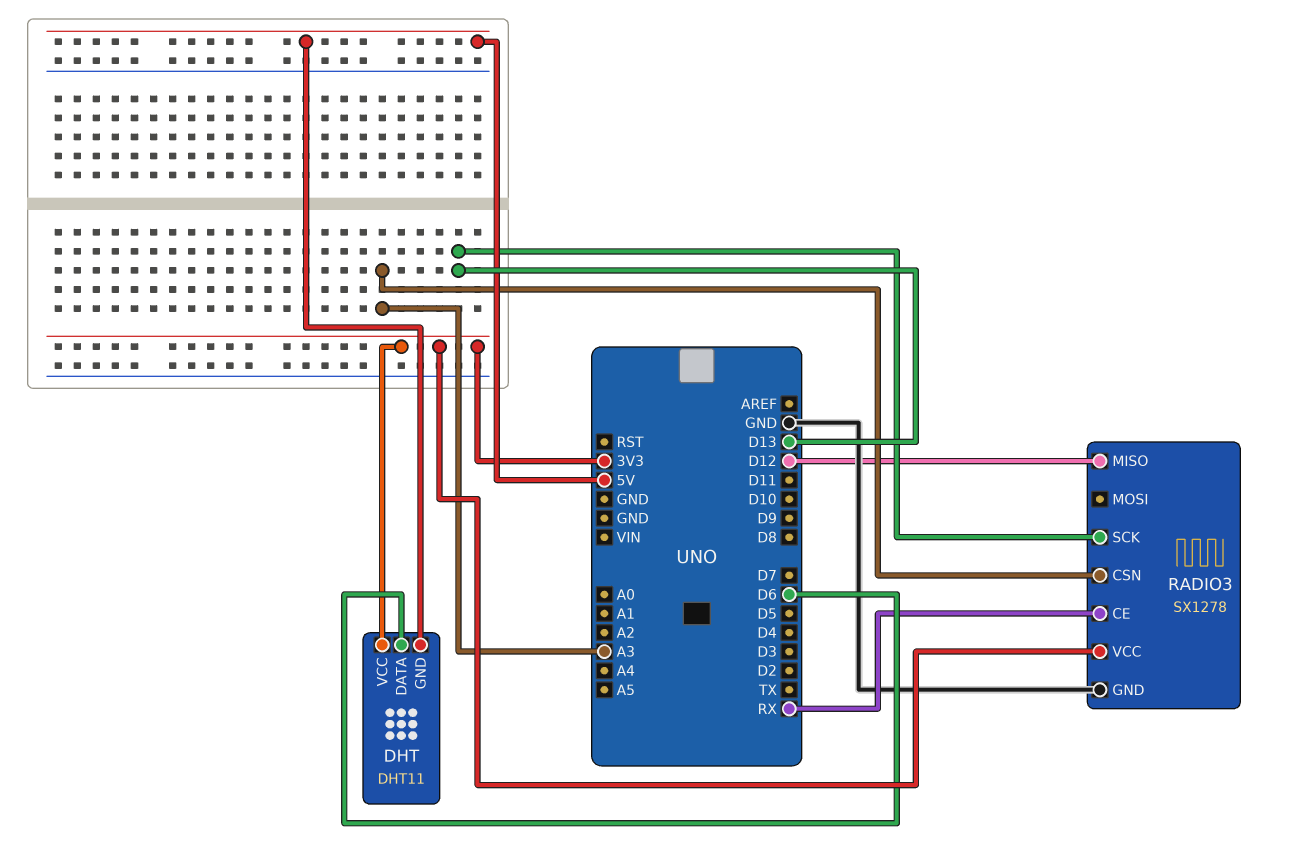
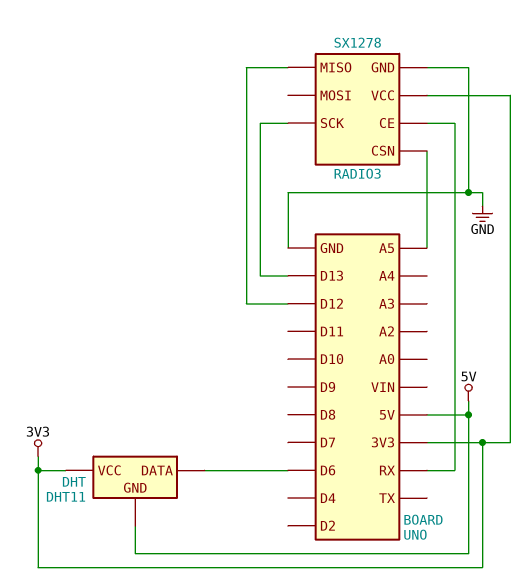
RADIO3 pin CSN: A3 -> A5

